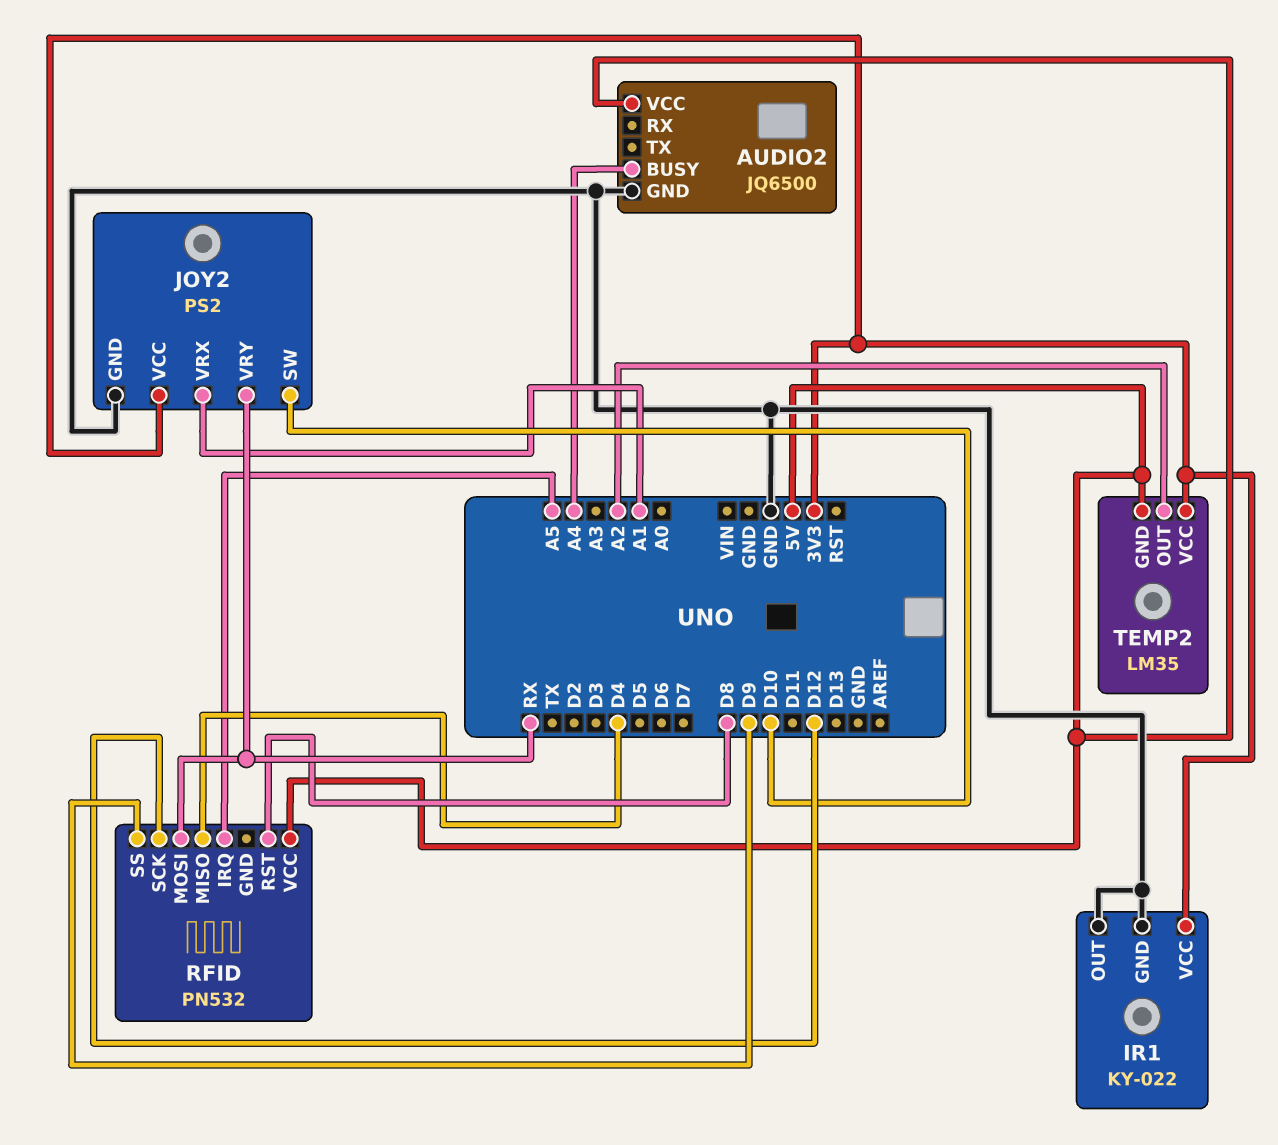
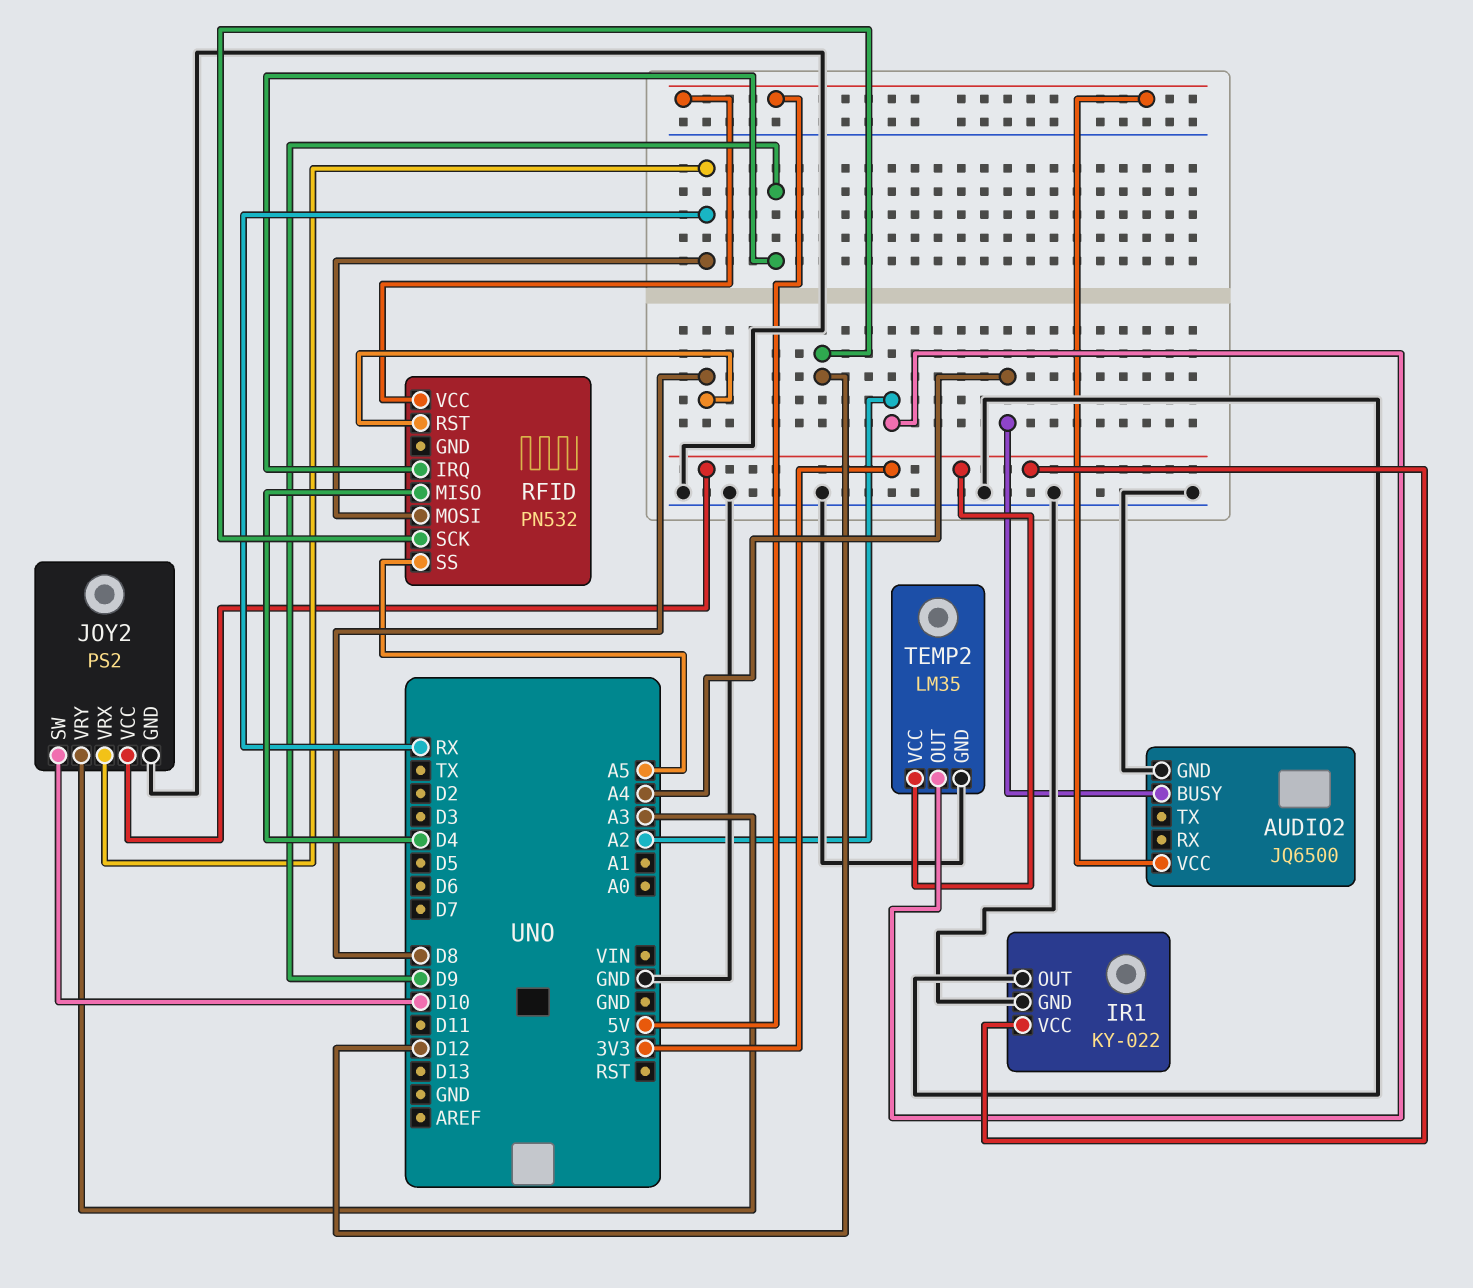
JOY2 pin VRX: A1 -> RX
JOY2 pin VRY: RX -> A3
RFID pin IRQ: A5 -> D9
RFID pin SS: D9 -> A5
TEMP2 pin GND: 5V -> GND

